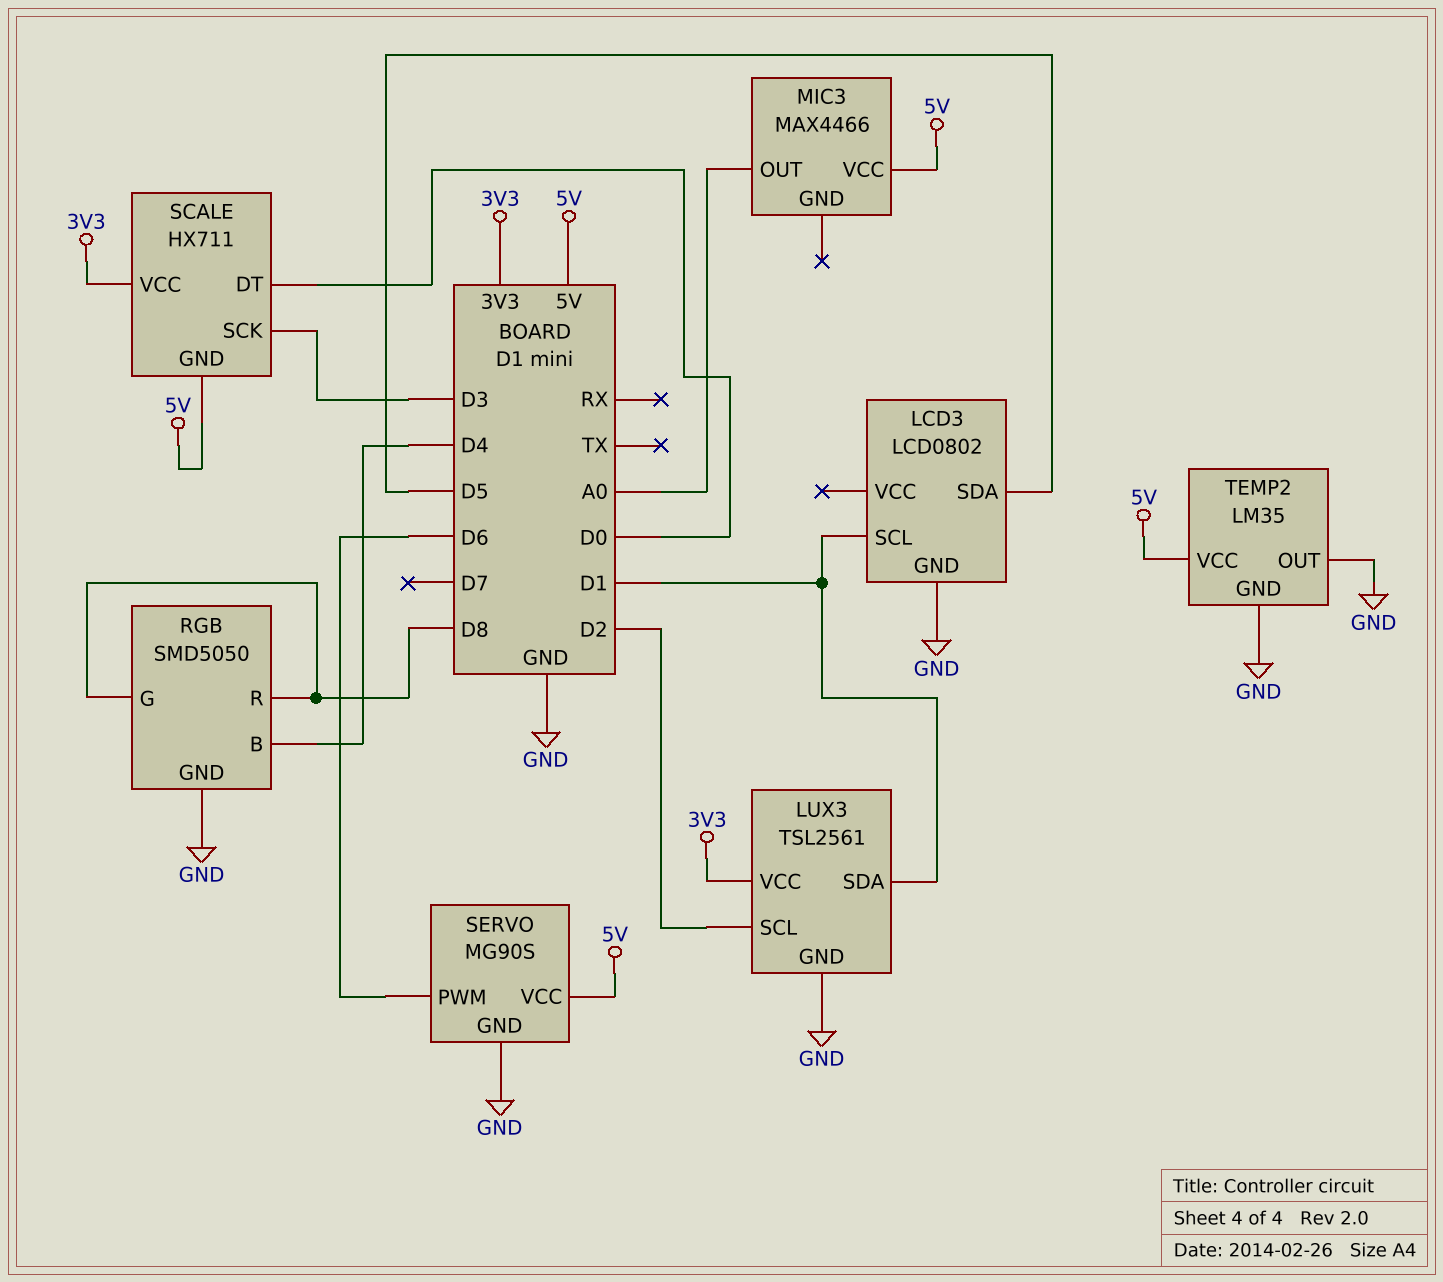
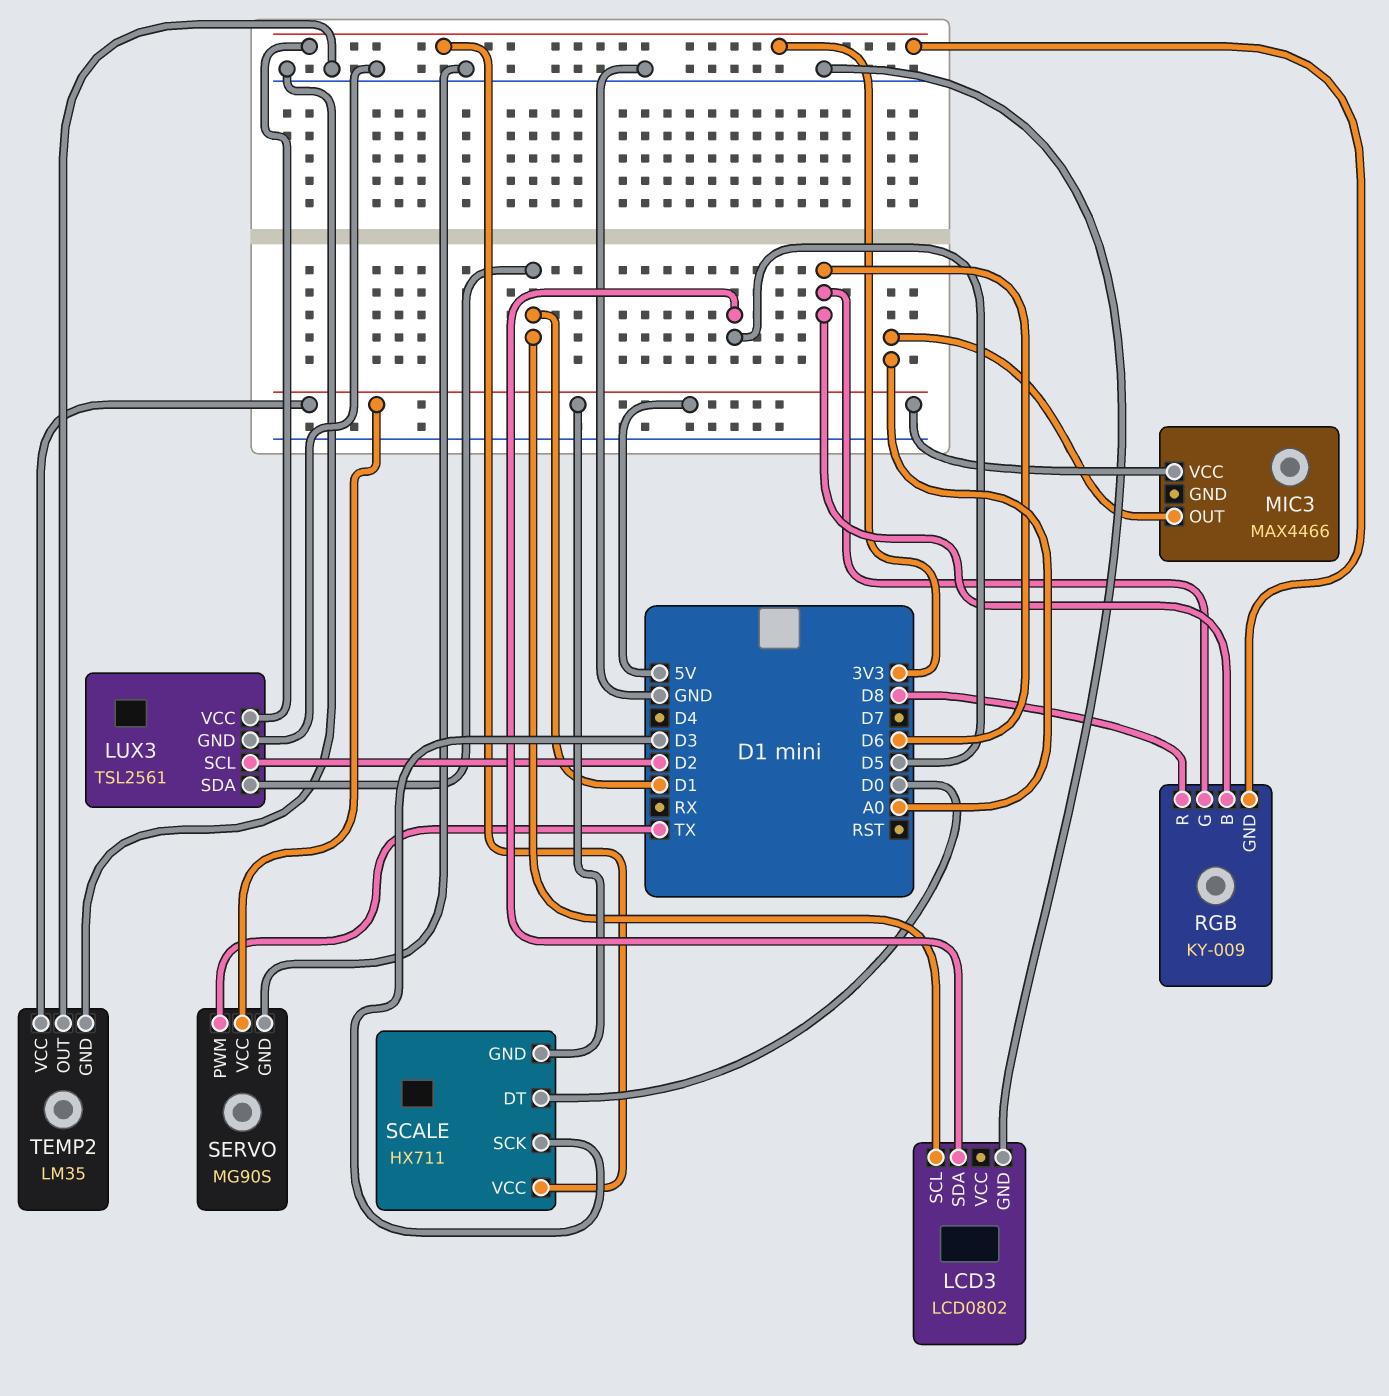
RGB: SMD5050 -> KY-009
RGB pin B: D4 -> D6
RGB pin G: D8 -> D6
RGB pin GND: GND -> 3V3
SERVO pin PWM: D6 -> TX

